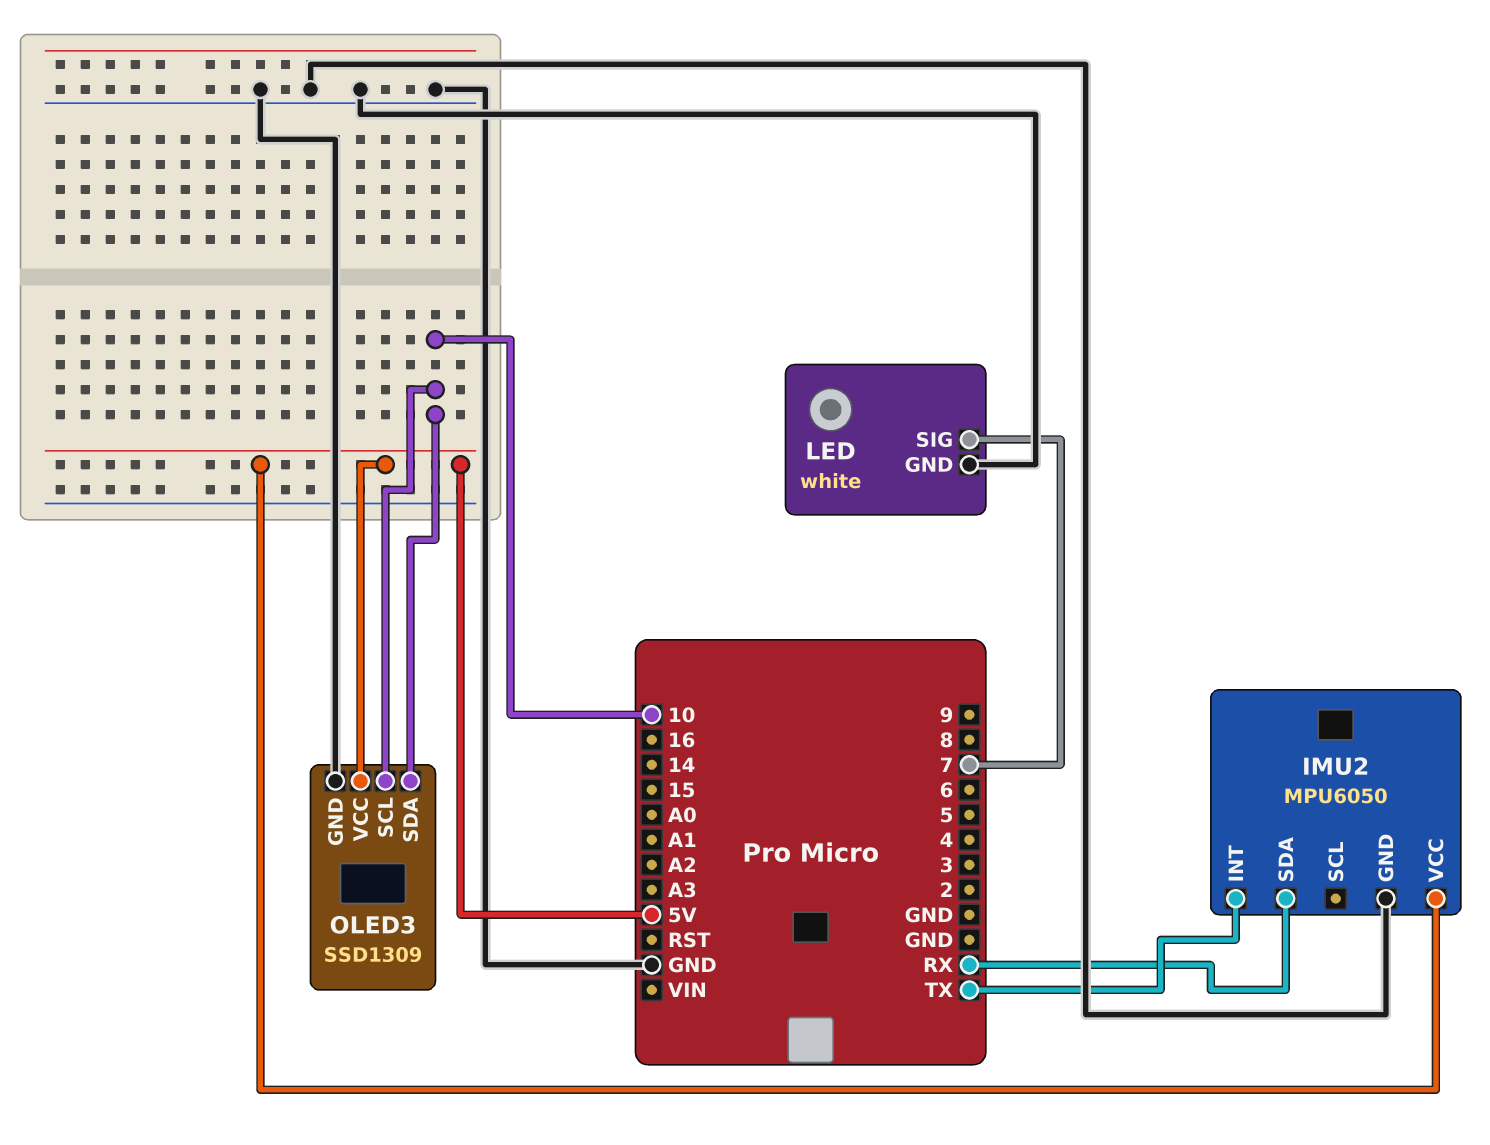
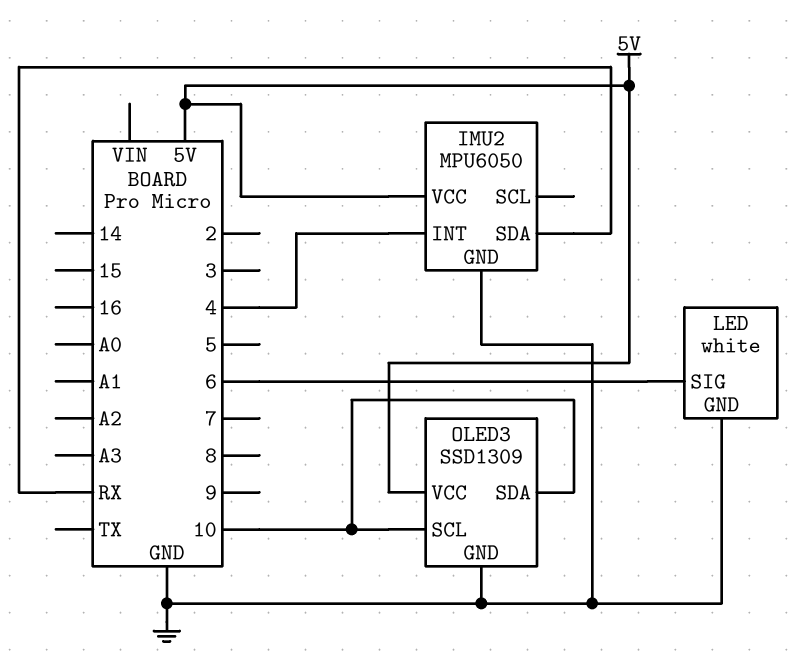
IMU2 pin INT: TX -> 4
LED pin SIG: 7 -> 6

